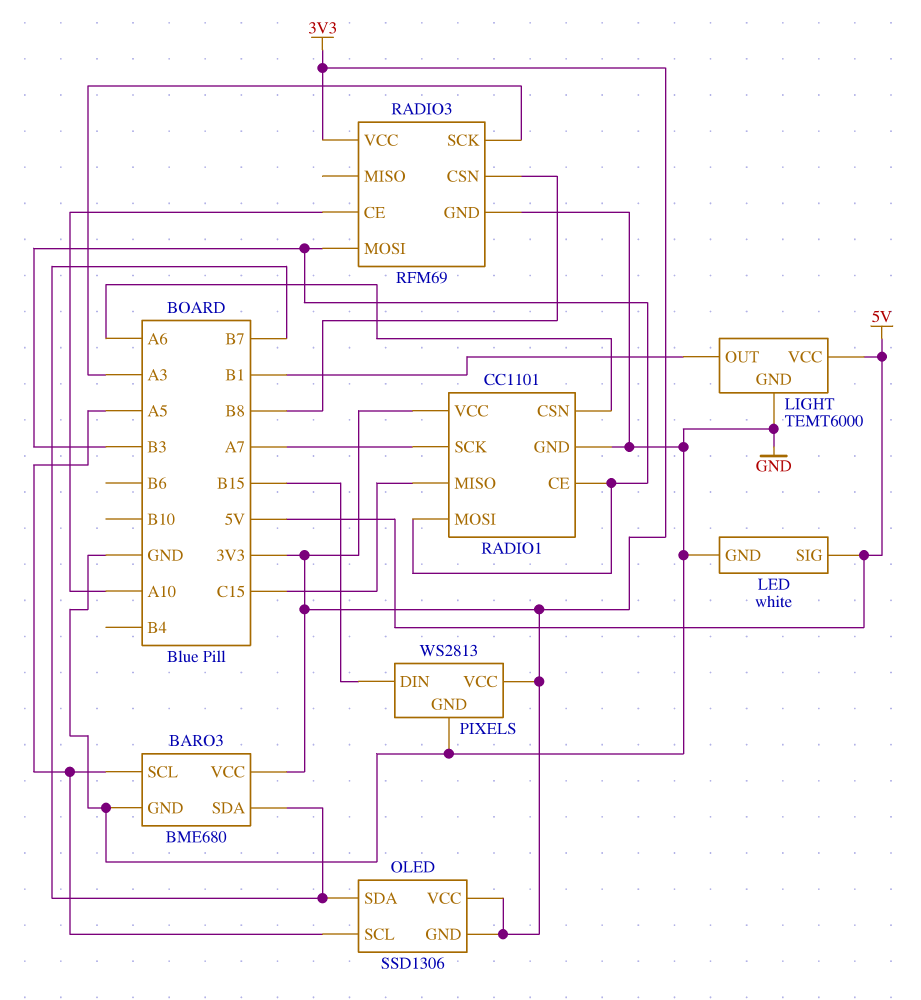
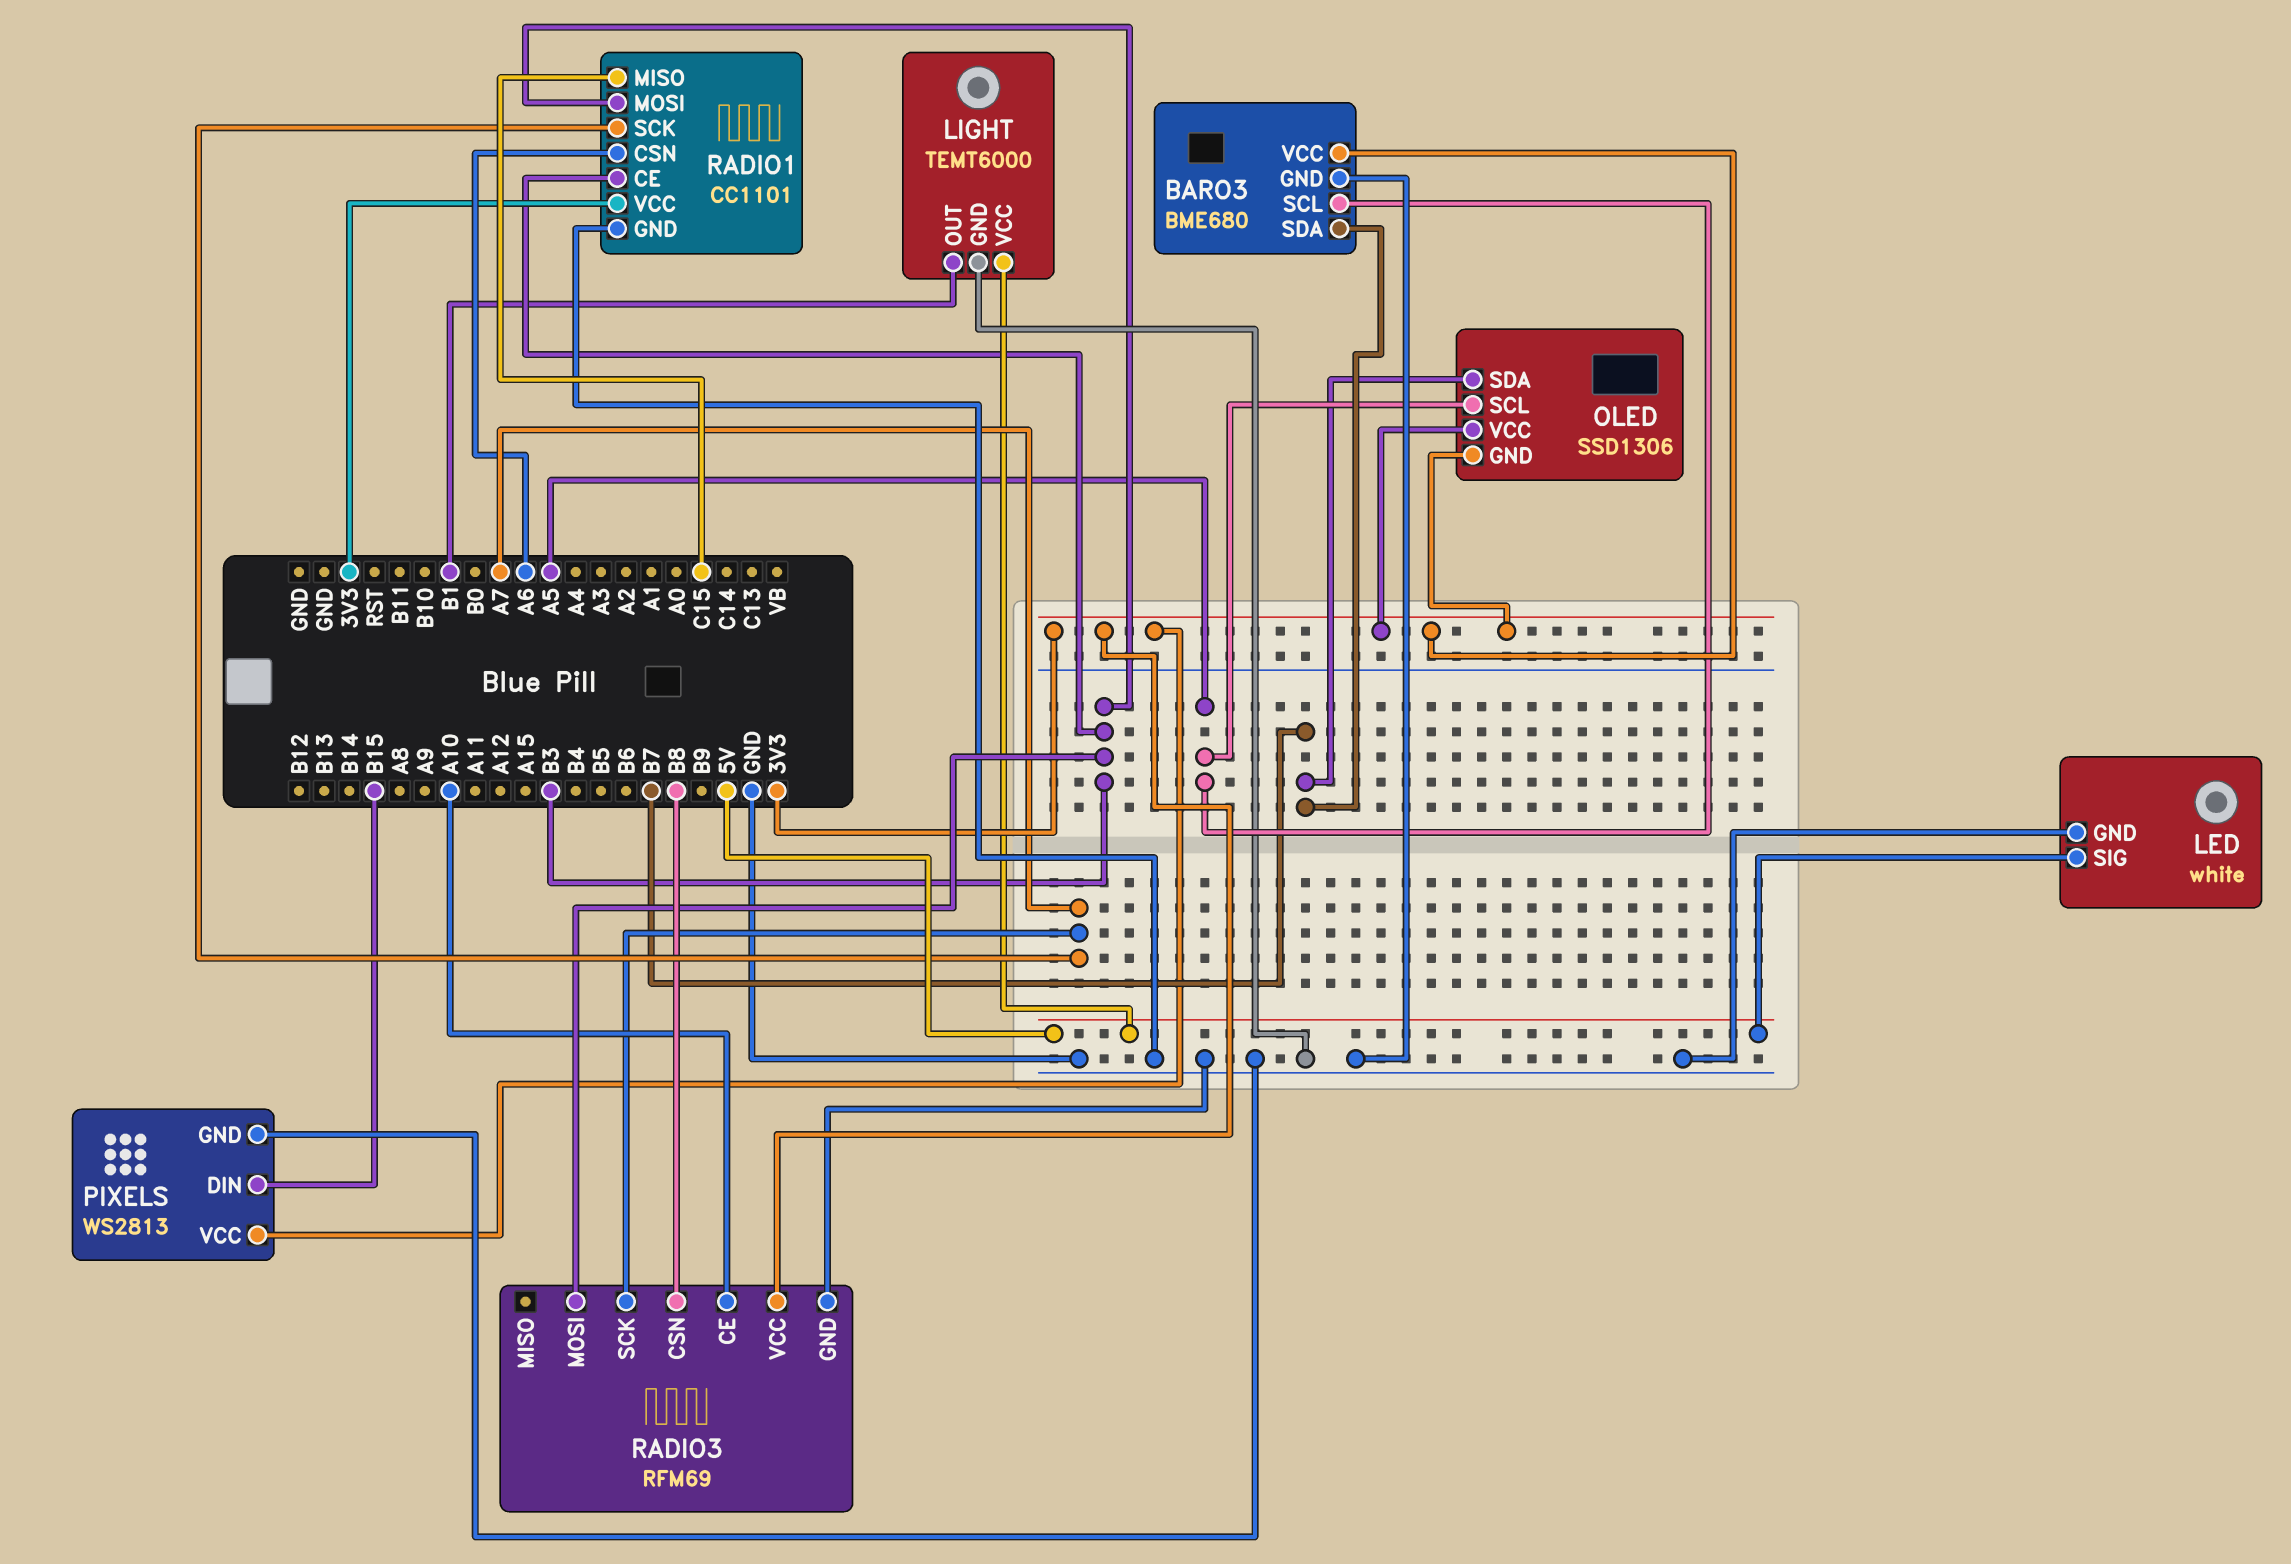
RADIO3 pin SCK: A3 -> A7

